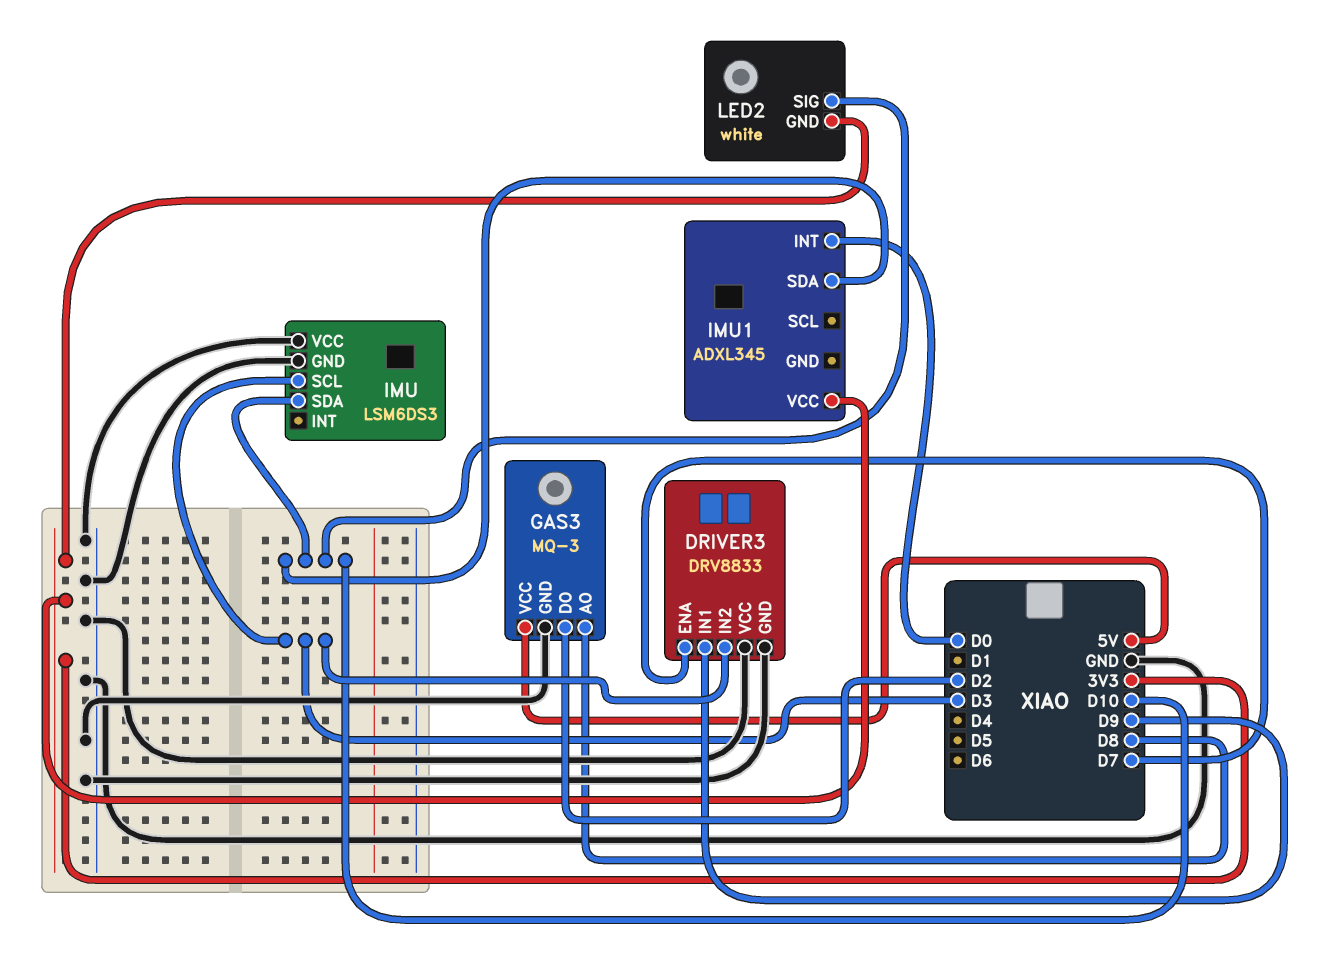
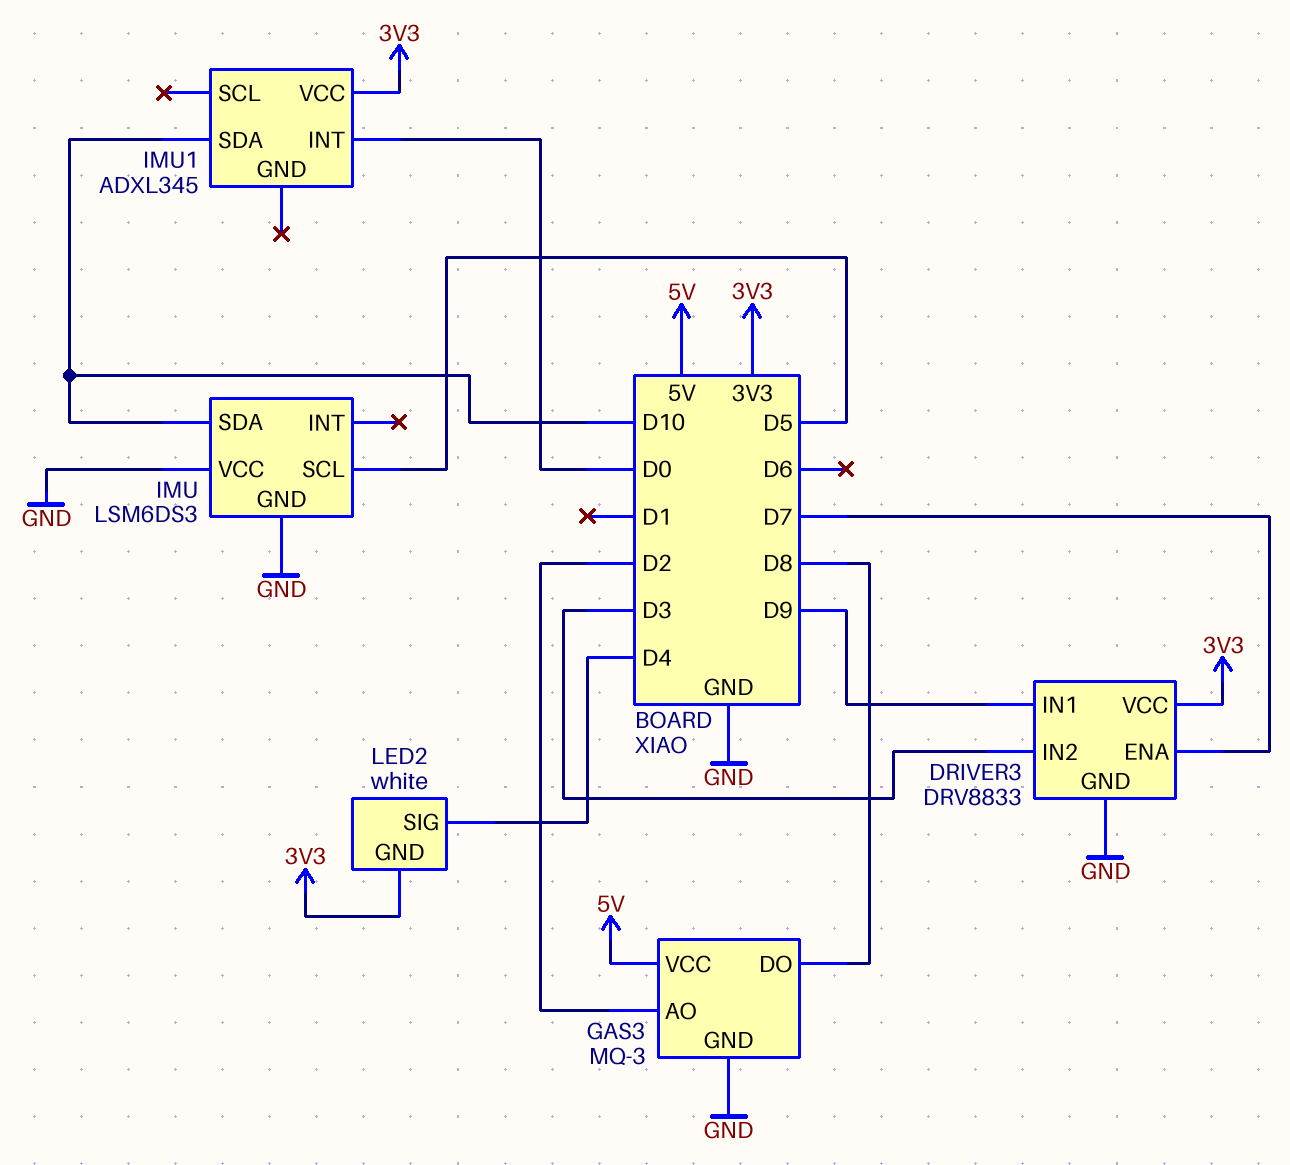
DRIVER3 pin VCC: GND -> 3V3
GAS3 pin AO: D8 -> D2
GAS3 pin DO: D2 -> D8
IMU pin SCL: D3 -> D5
LED2 pin SIG: D10 -> D4

